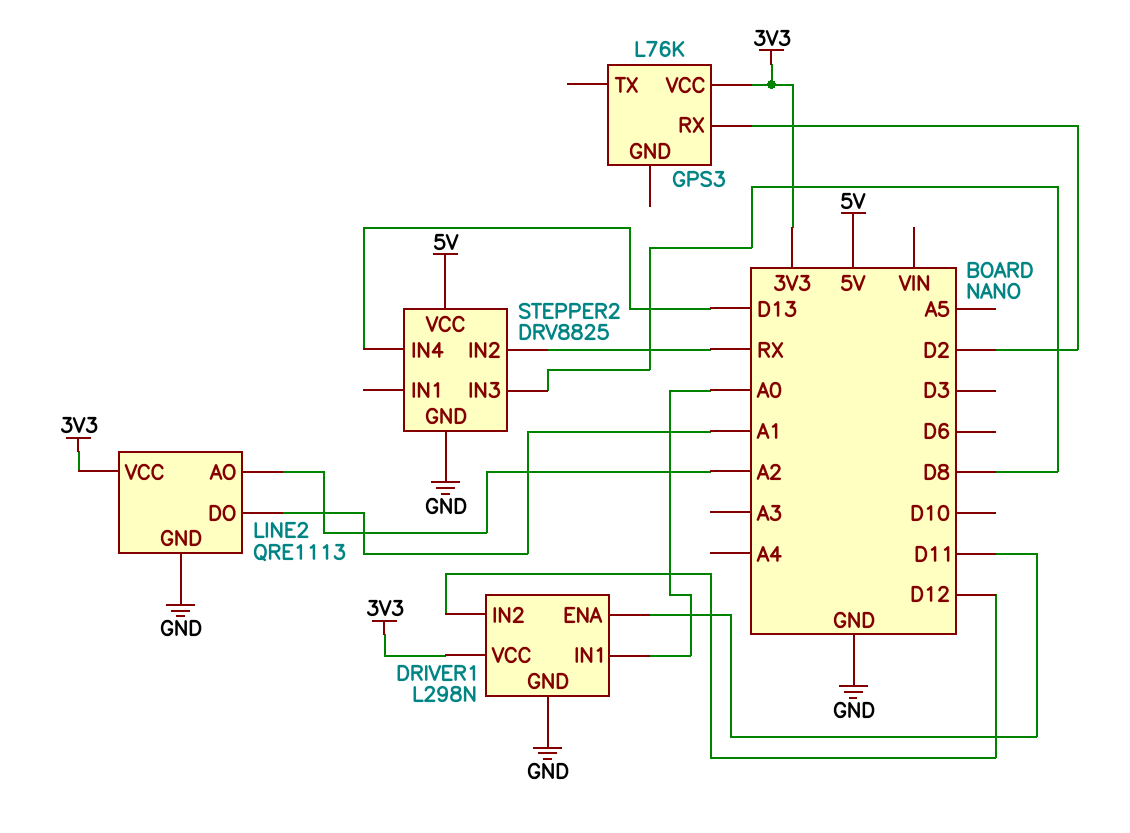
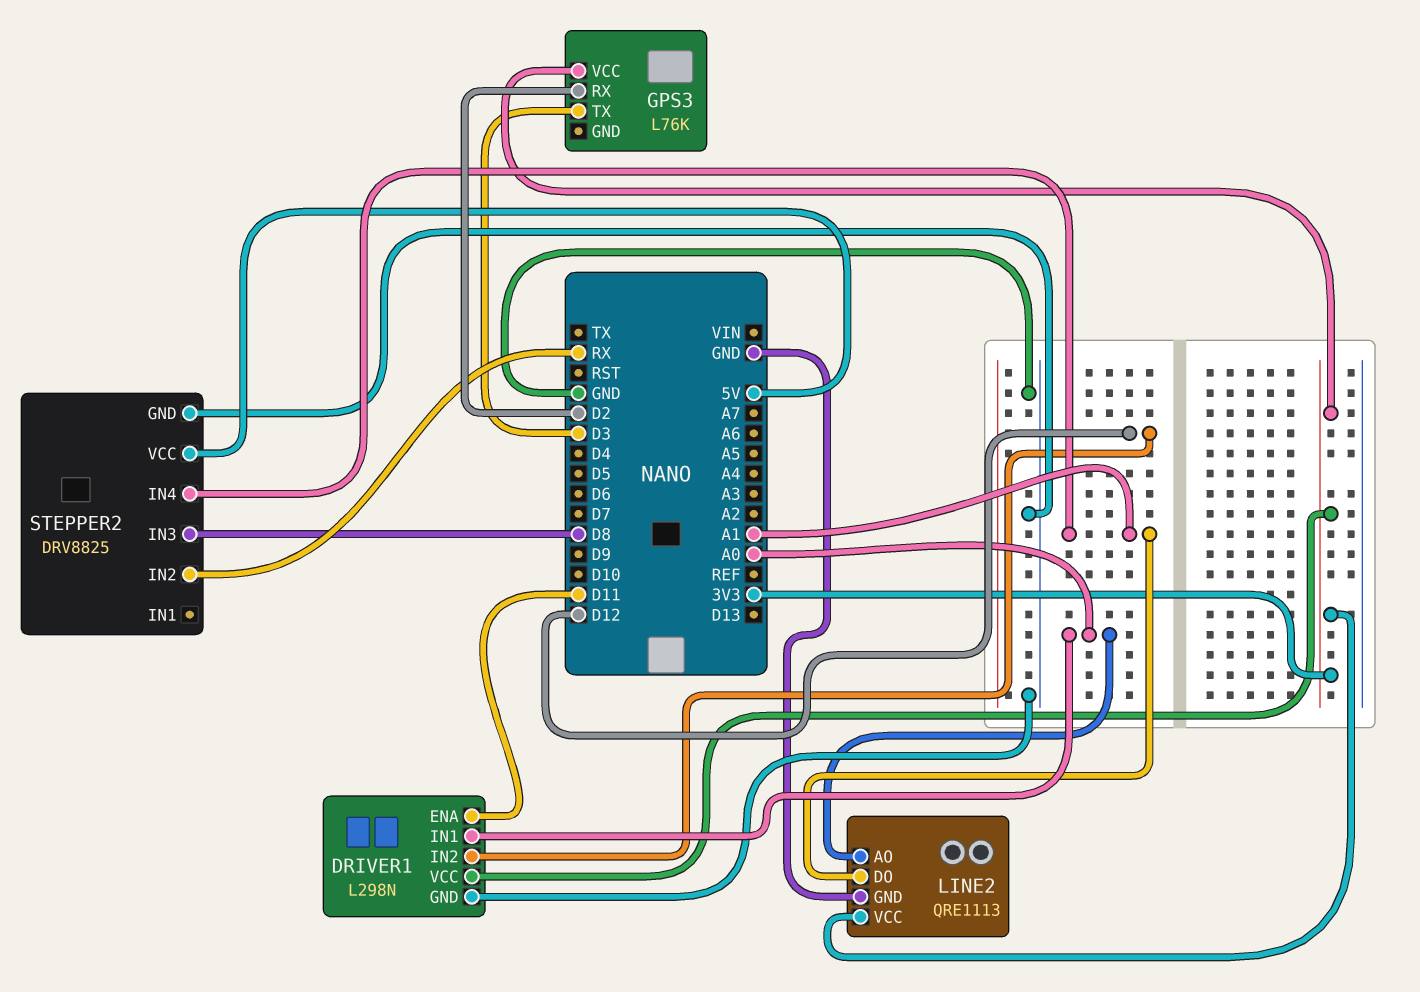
GPS3 pin TX: none -> D3
LINE2 pin AO: A2 -> A0
STEPPER2 pin IN4: D13 -> A1

